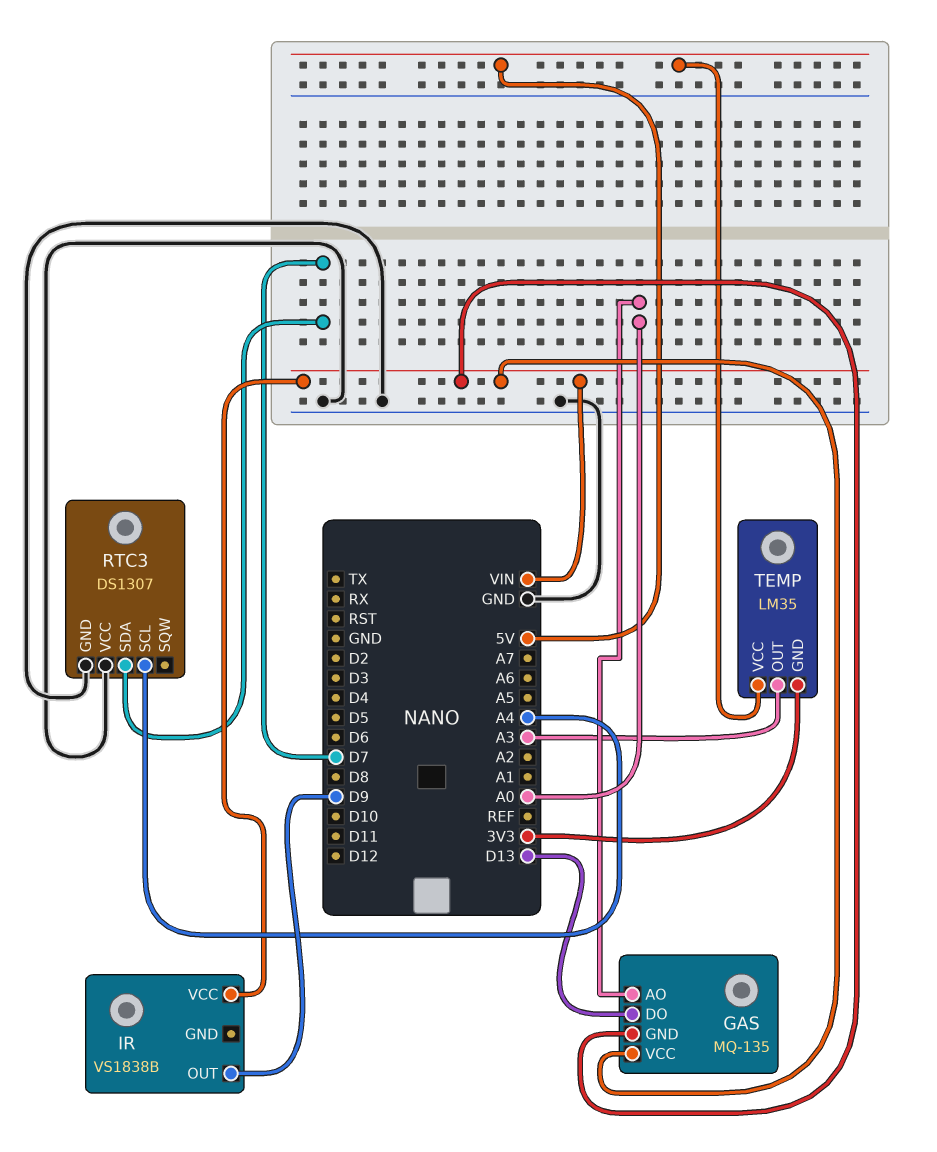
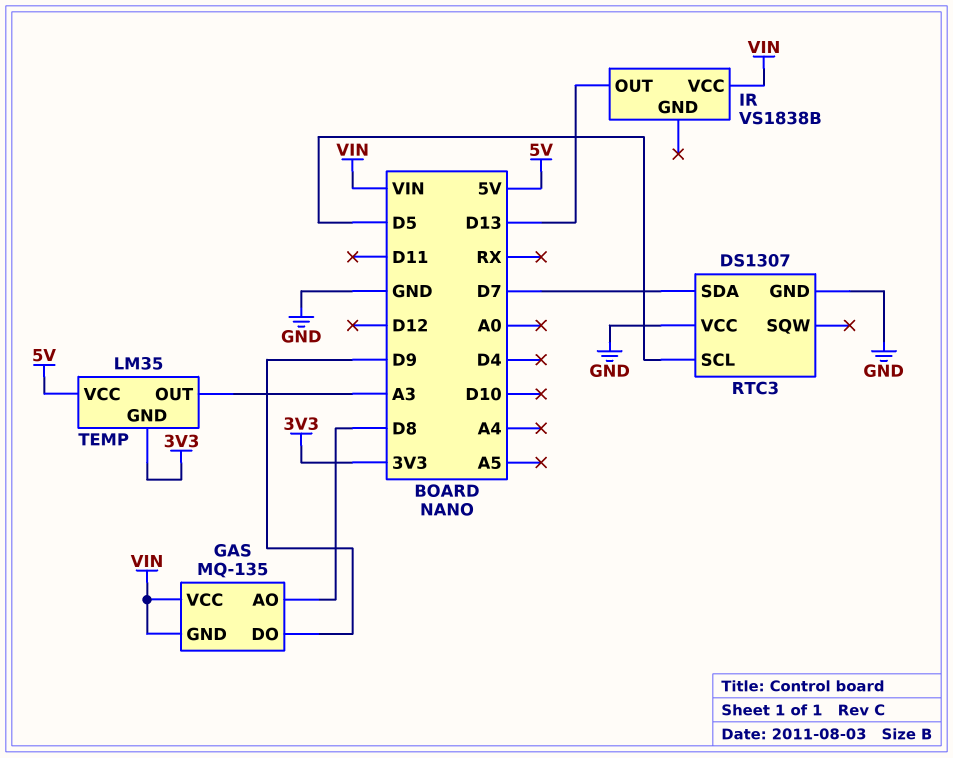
GAS pin AO: A0 -> D8
GAS pin DO: D13 -> D9
IR pin OUT: D9 -> D13
RTC3 pin SCL: A4 -> D5

